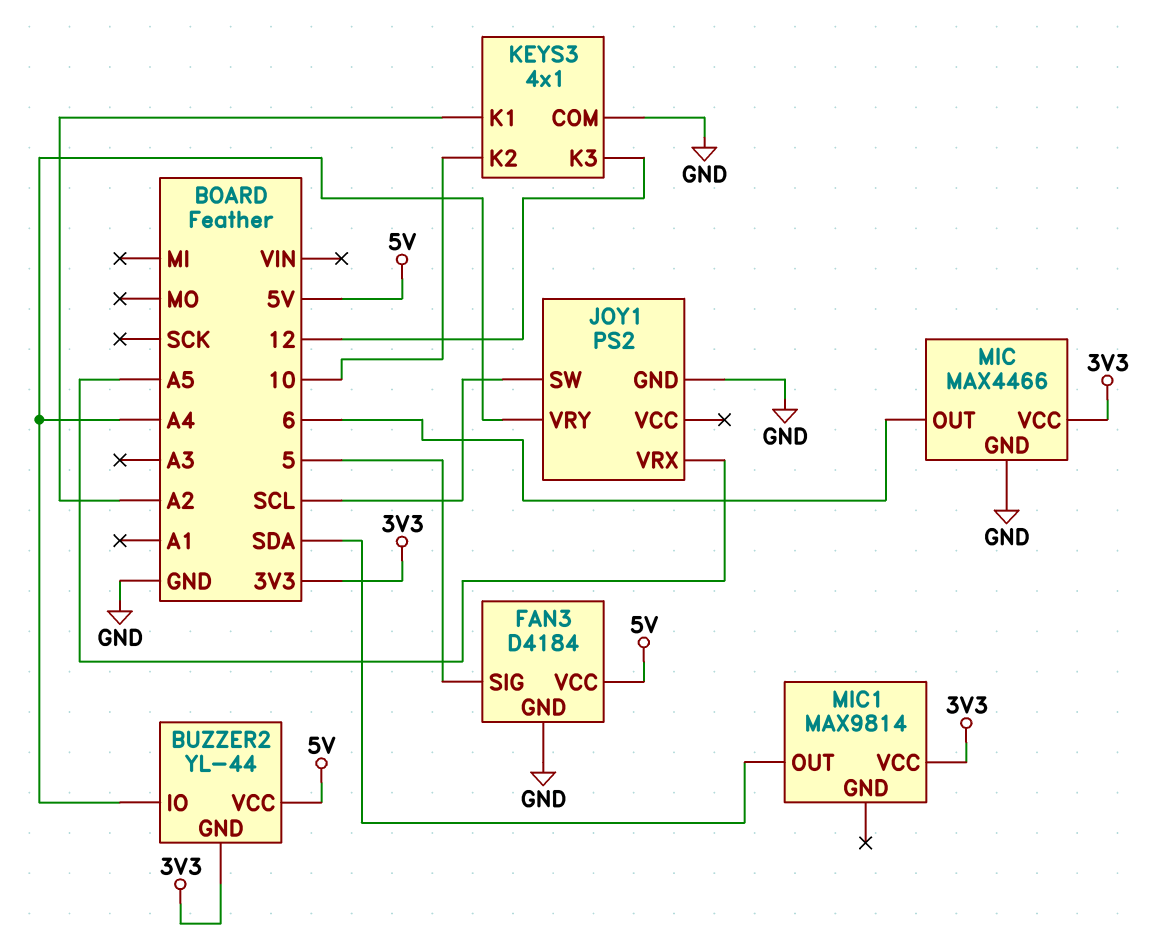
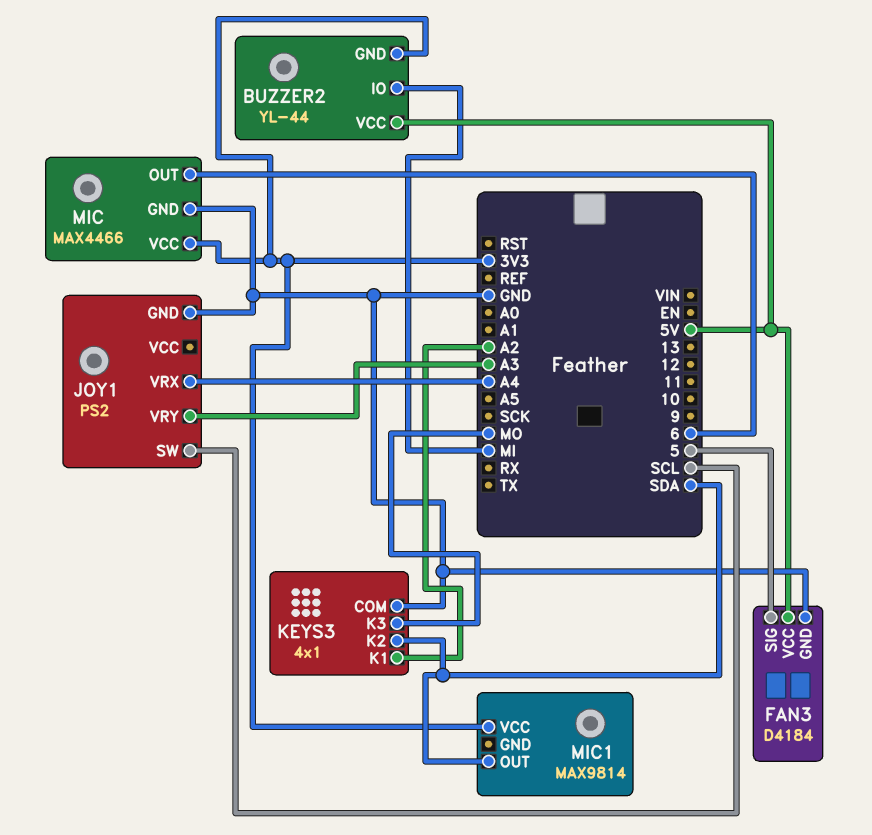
BUZZER2 pin IO: A4 -> MI
JOY1 pin VRX: A5 -> A4
JOY1 pin VRY: A4 -> A3
KEYS3 pin K2: 10 -> SDA
KEYS3 pin K3: 12 -> MO

